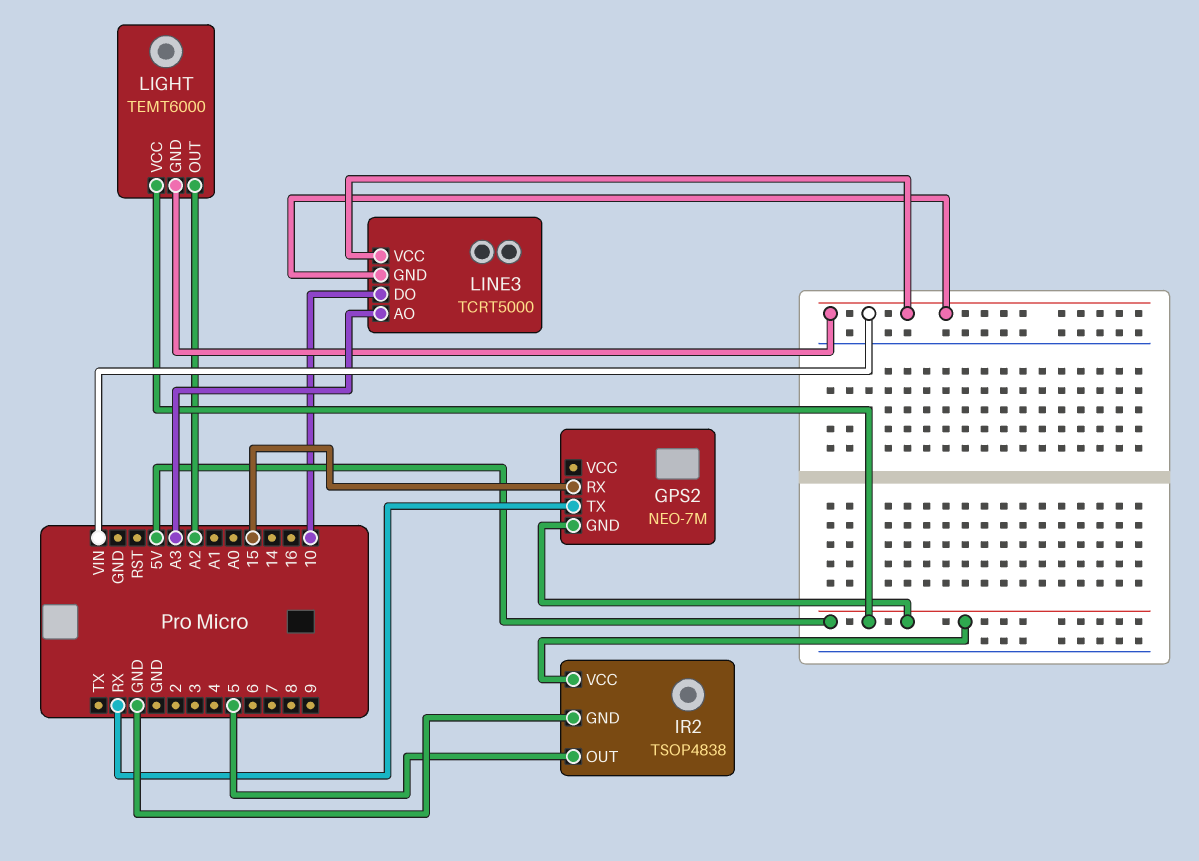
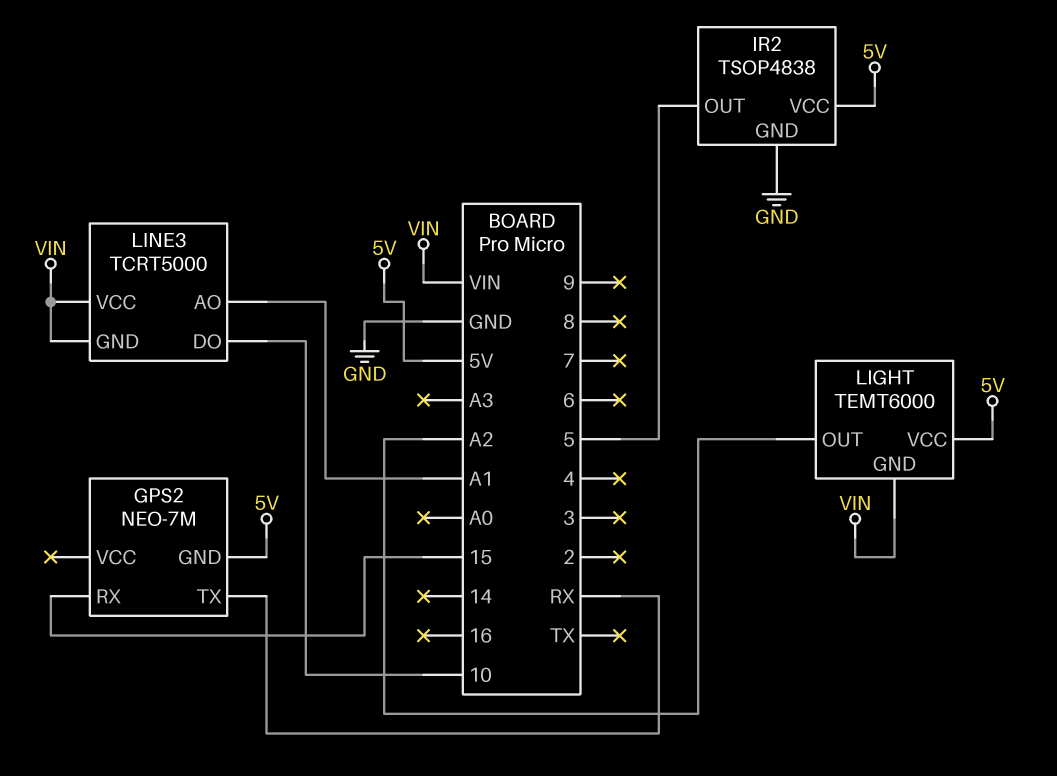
LINE3 pin AO: A3 -> A1

